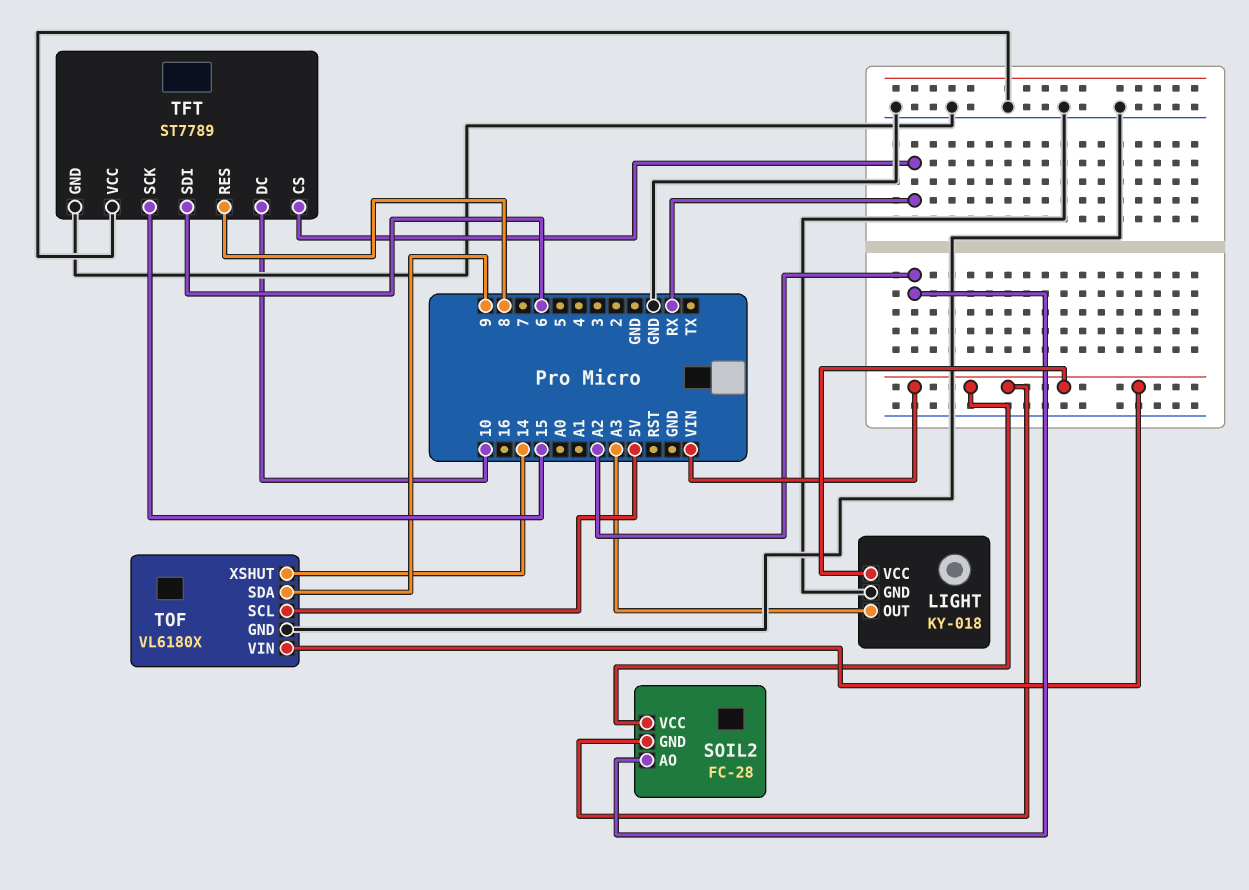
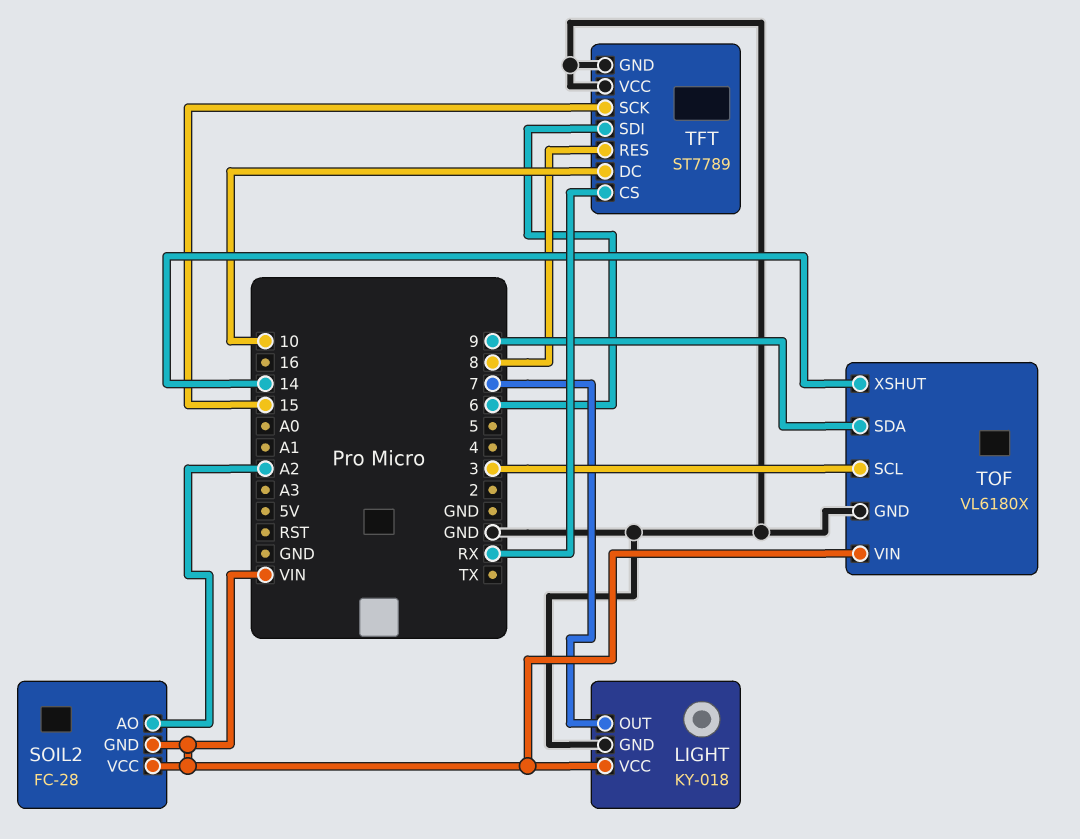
LIGHT pin OUT: A3 -> 7
TOF pin SCL: 5V -> 3

